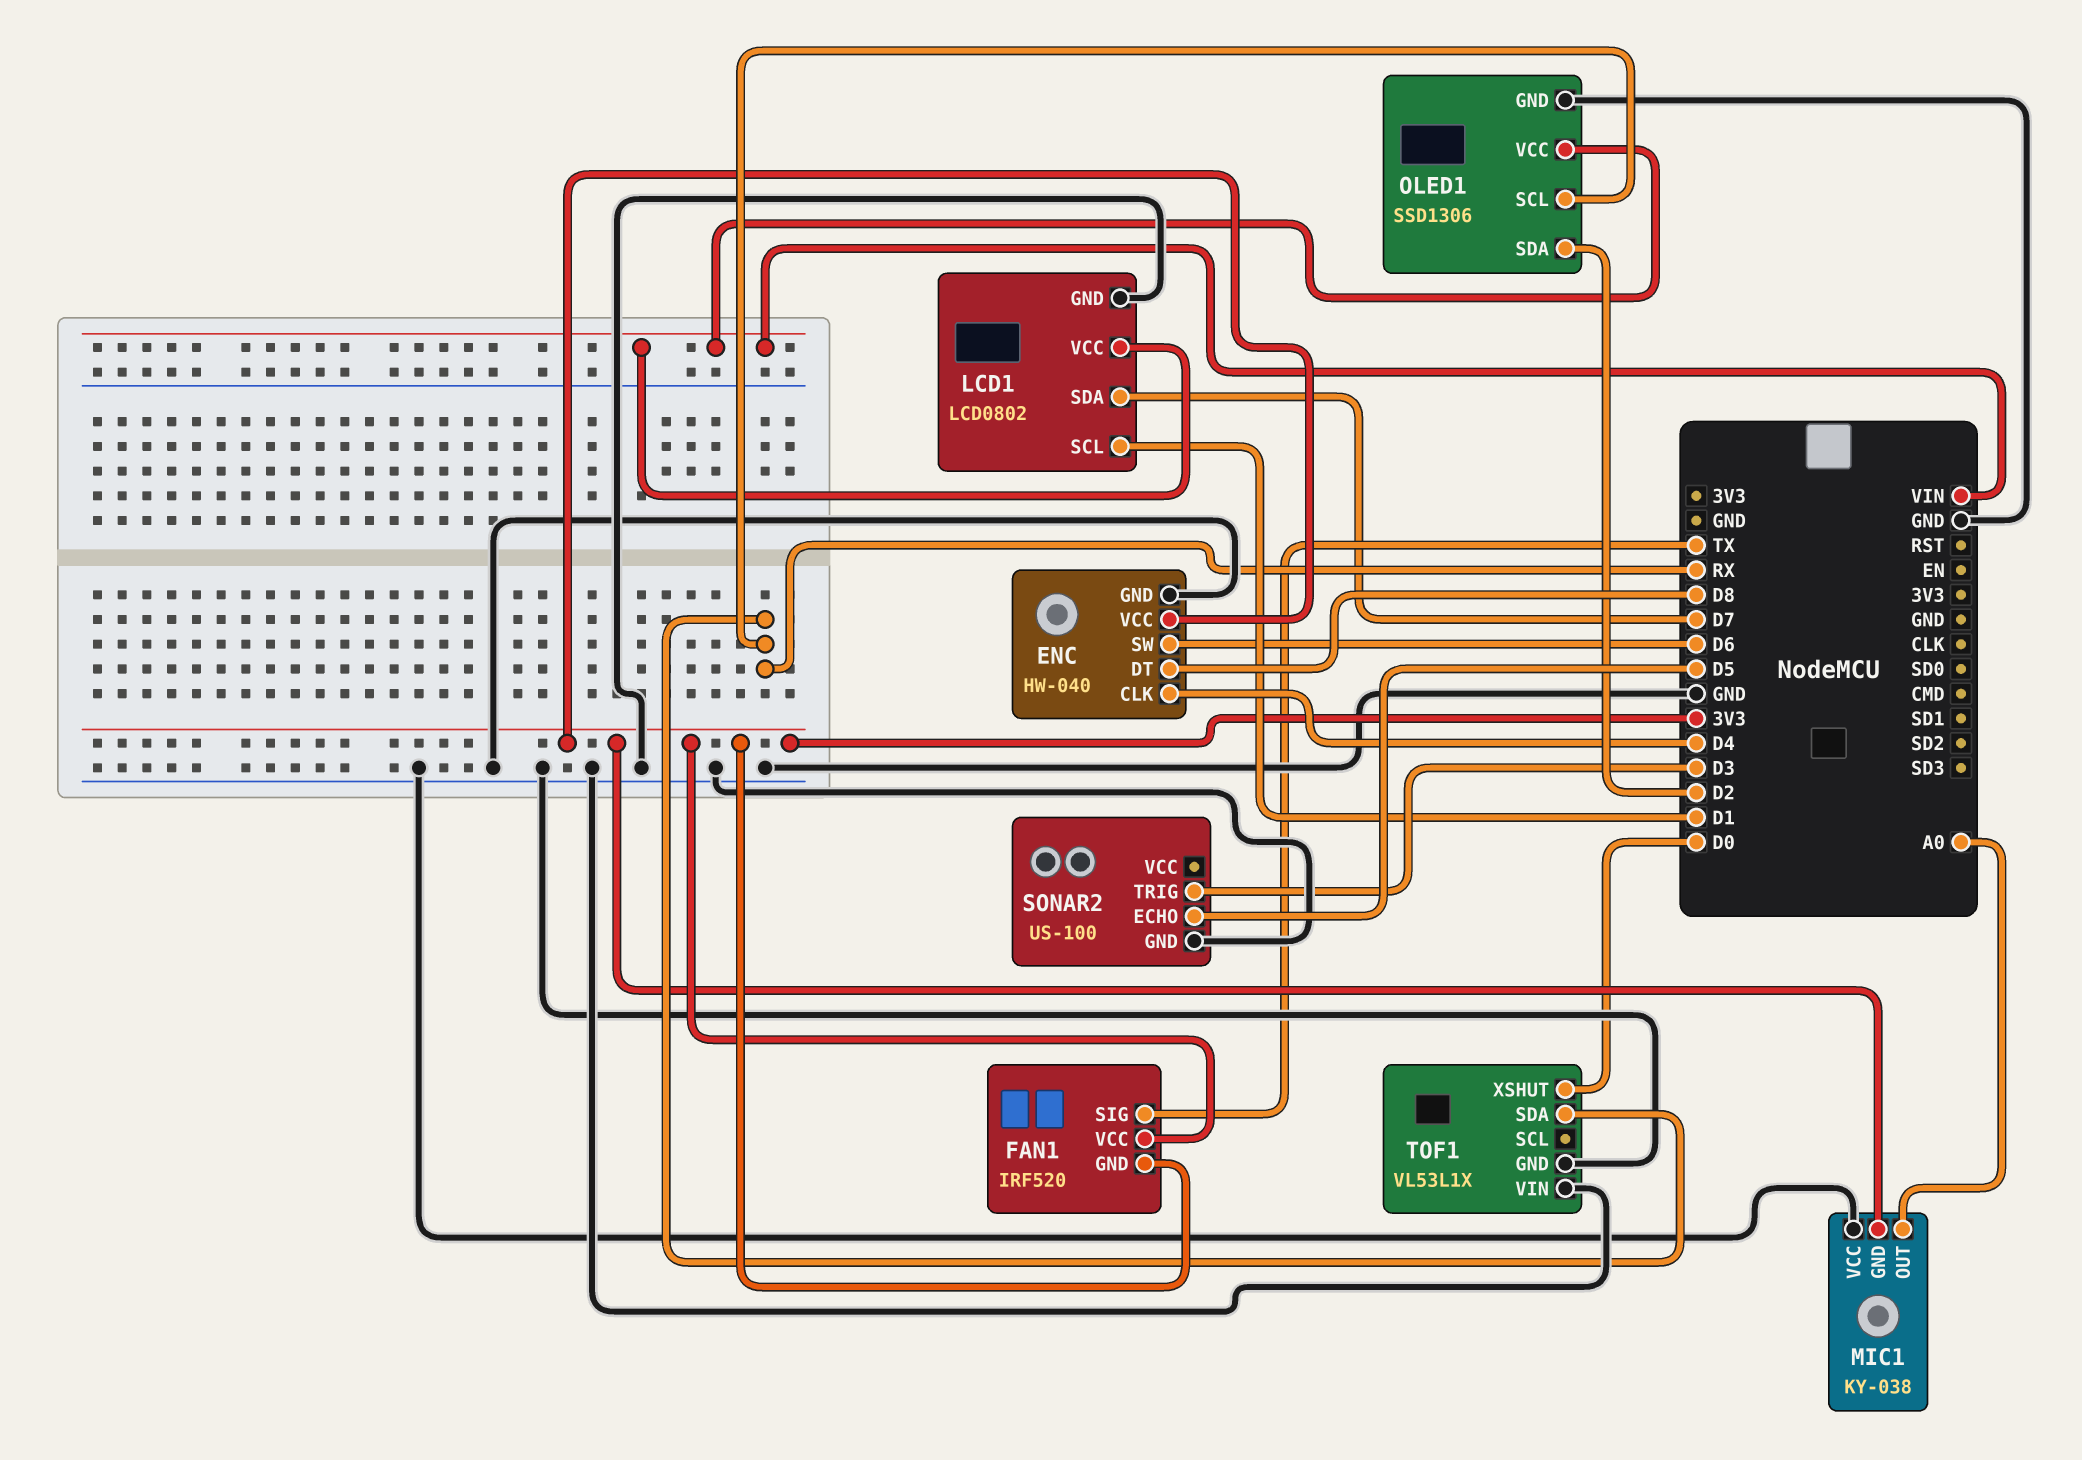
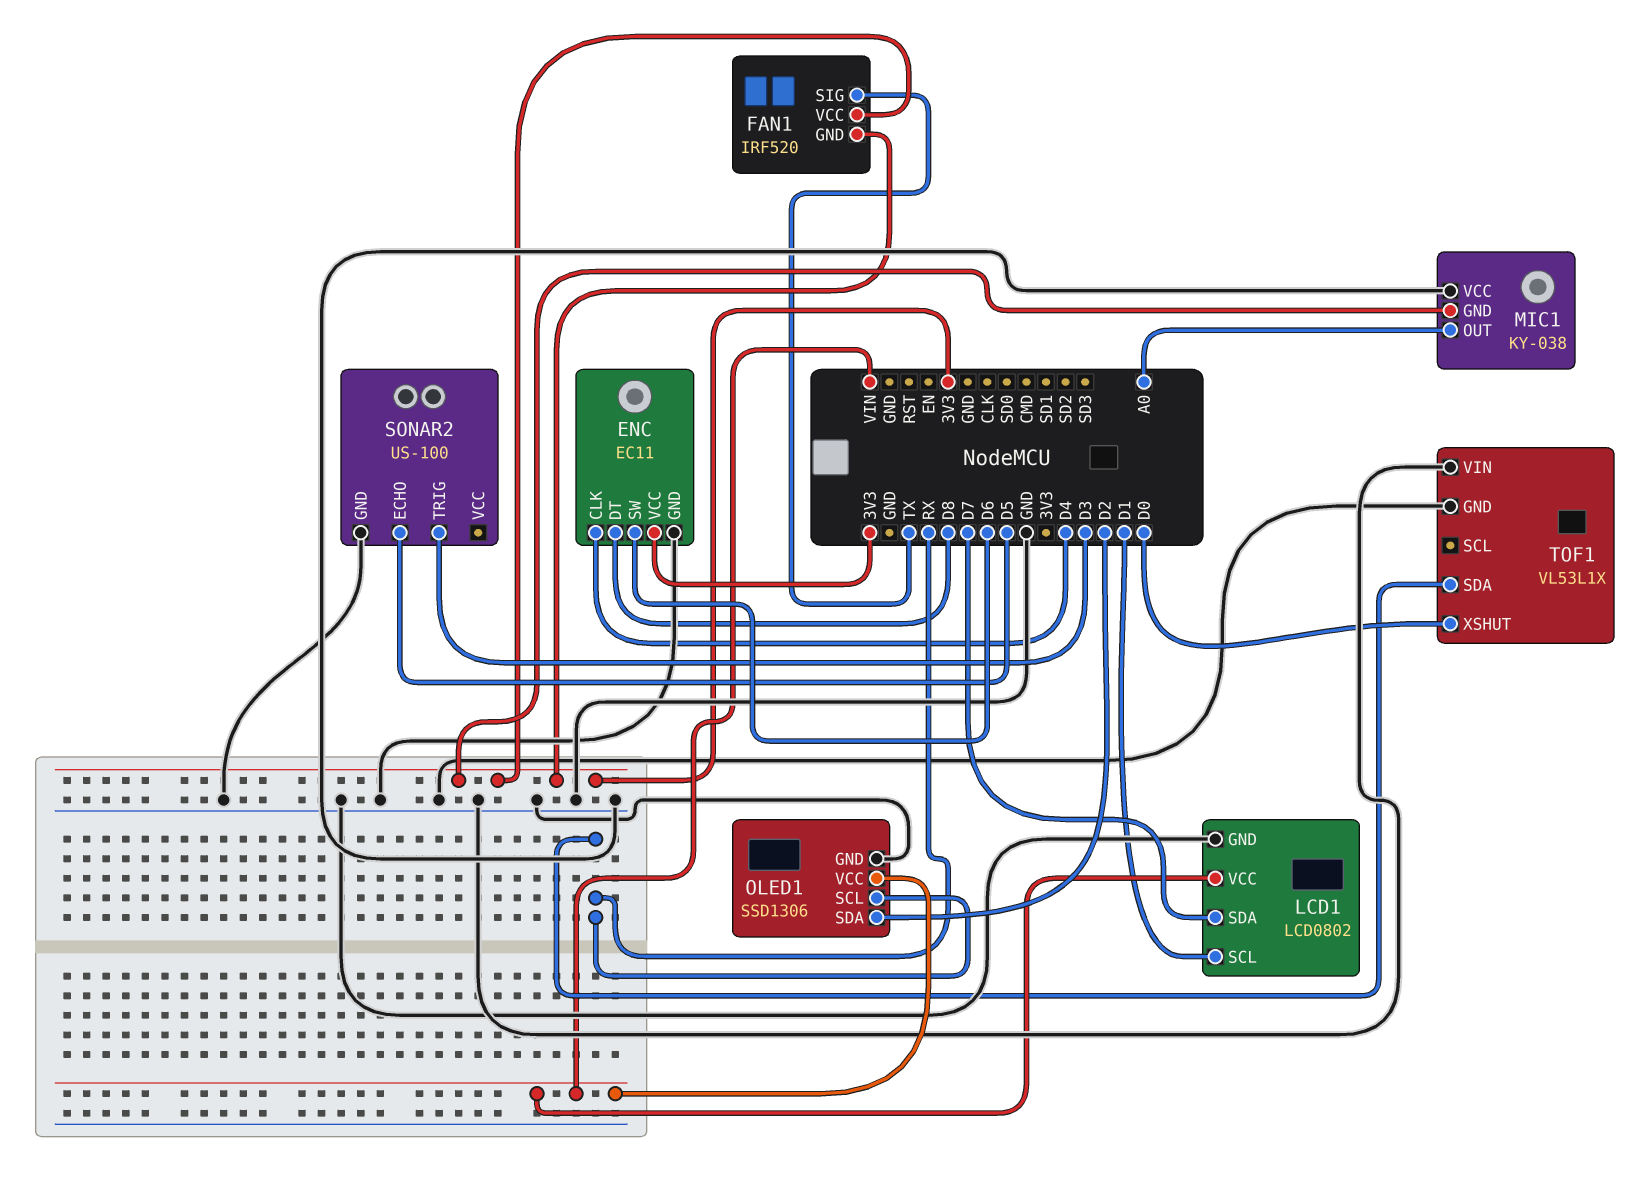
ENC: HW-040 -> EC11

